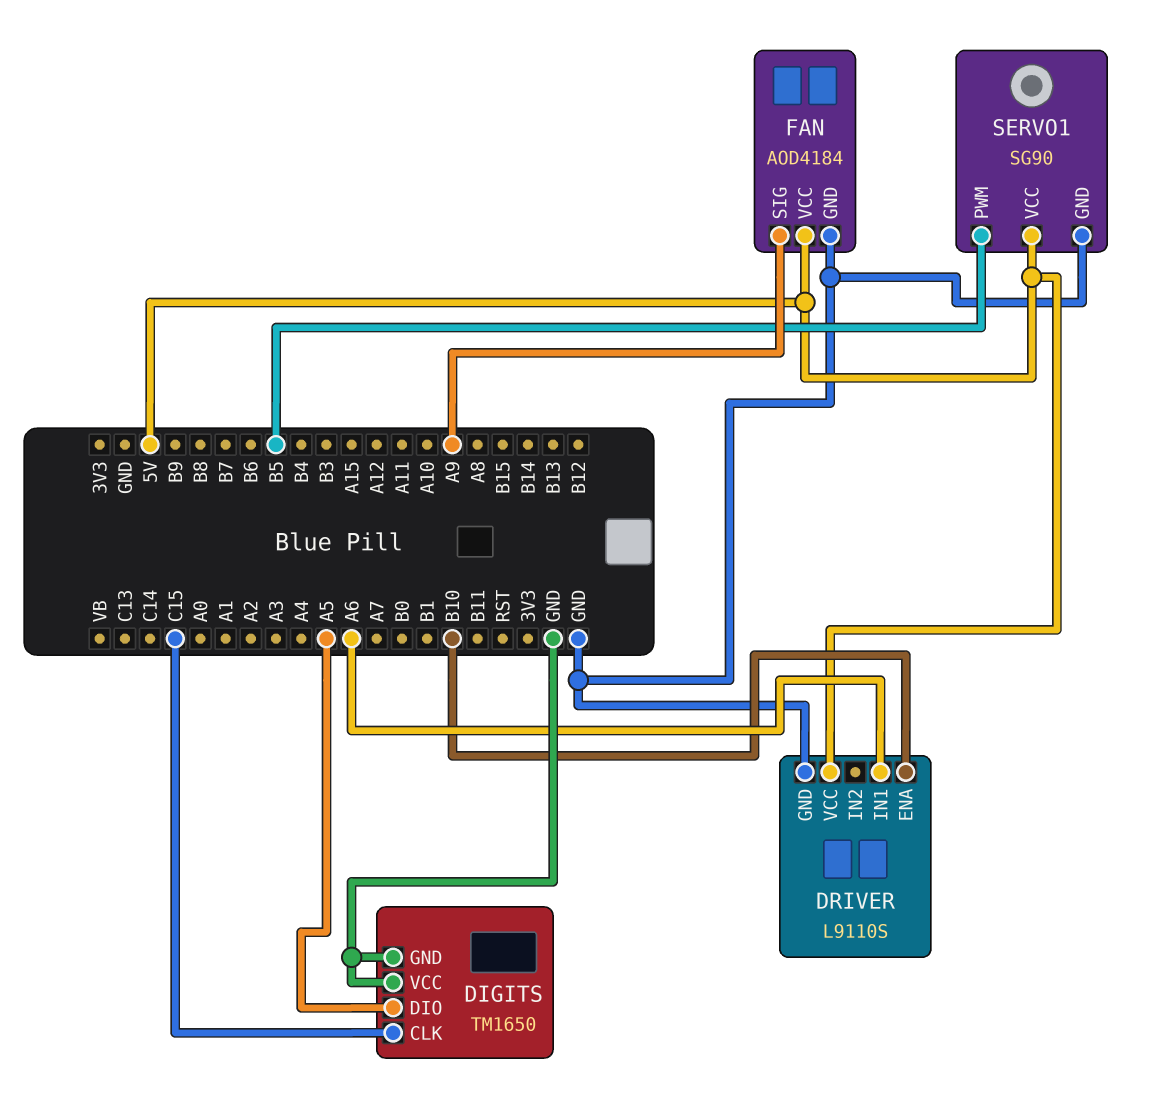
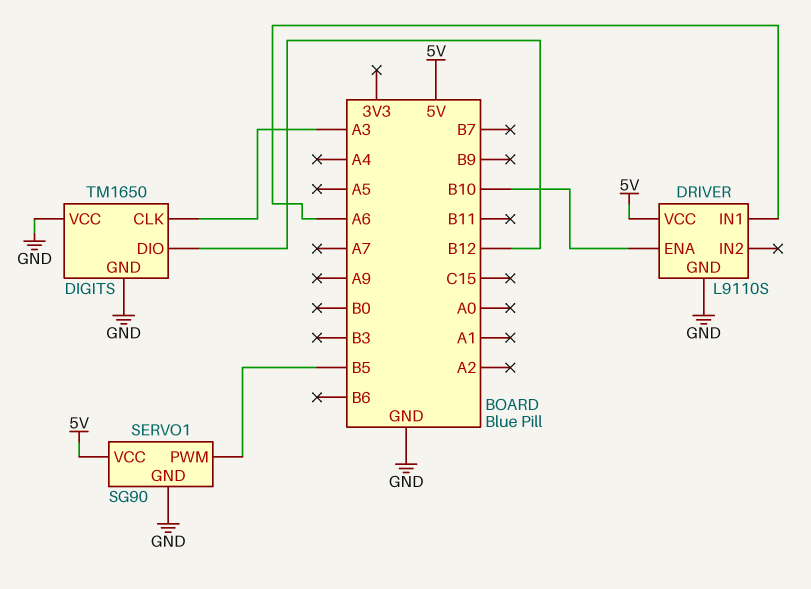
DIGITS pin CLK: C15 -> A3
DIGITS pin DIO: A5 -> B12
FAN: AOD4184 -> none
FAN pin GND: GND -> none
FAN pin SIG: A9 -> none
FAN pin VCC: 5V -> none

